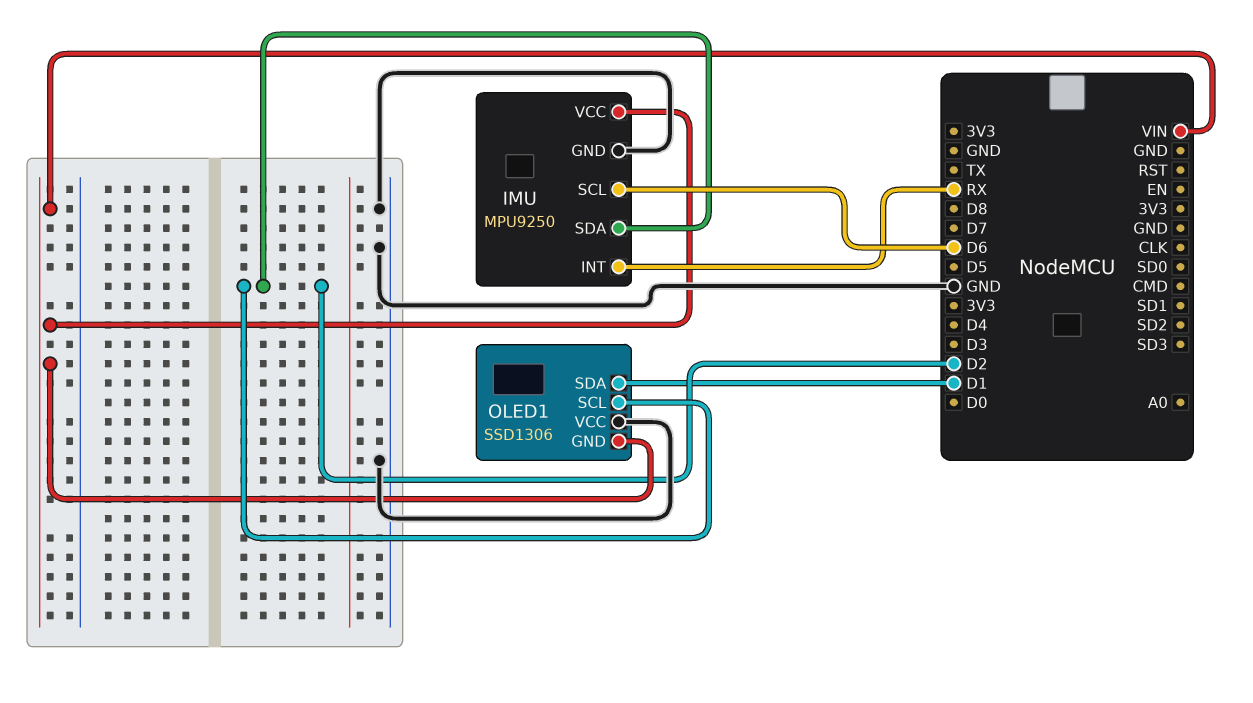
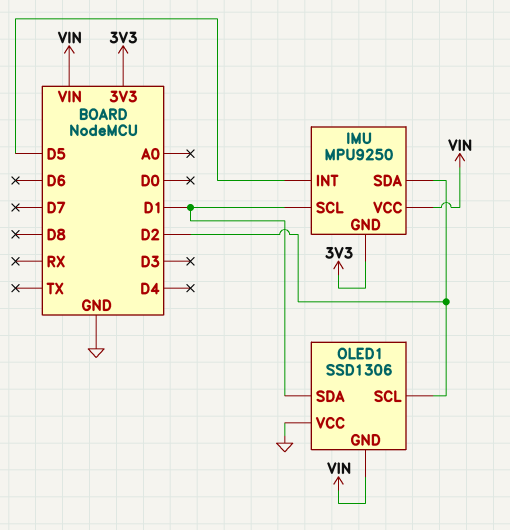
IMU pin GND: GND -> 3V3
IMU pin INT: RX -> D5
IMU pin SCL: D6 -> D1

